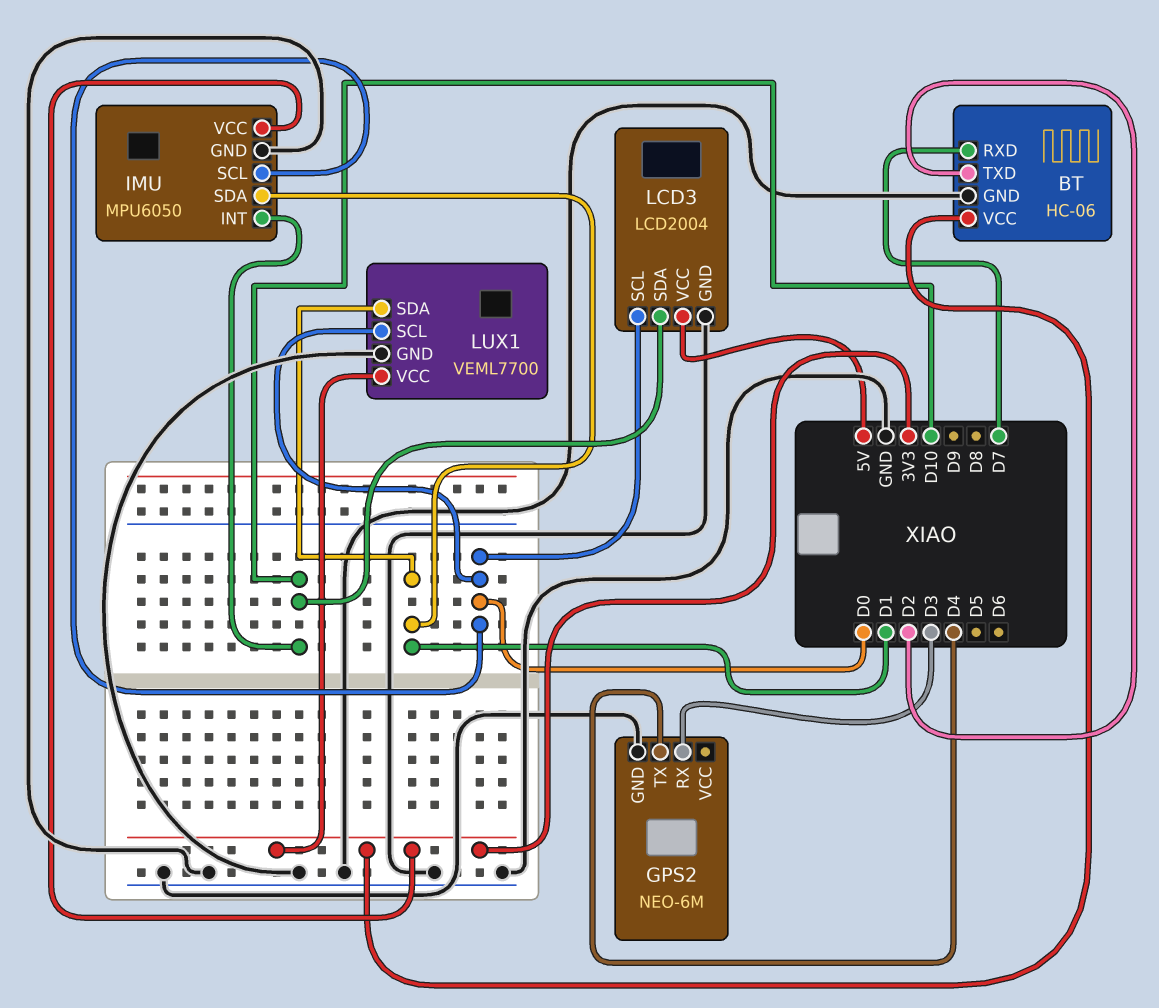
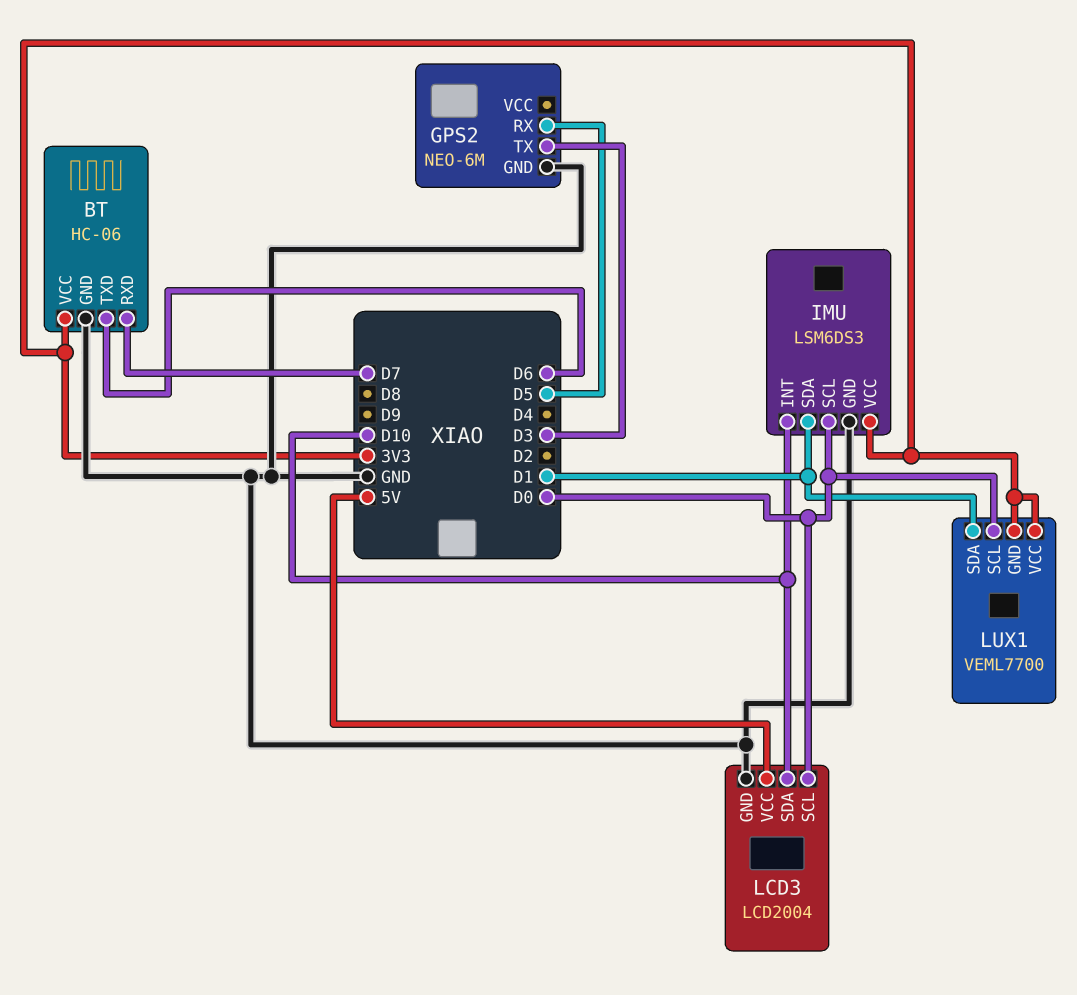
BT pin TXD: D2 -> D6
GPS2 pin RX: D3 -> D5
GPS2 pin TX: D4 -> D3
IMU: MPU6050 -> LSM6DS3
LUX1 pin GND: GND -> 3V3

